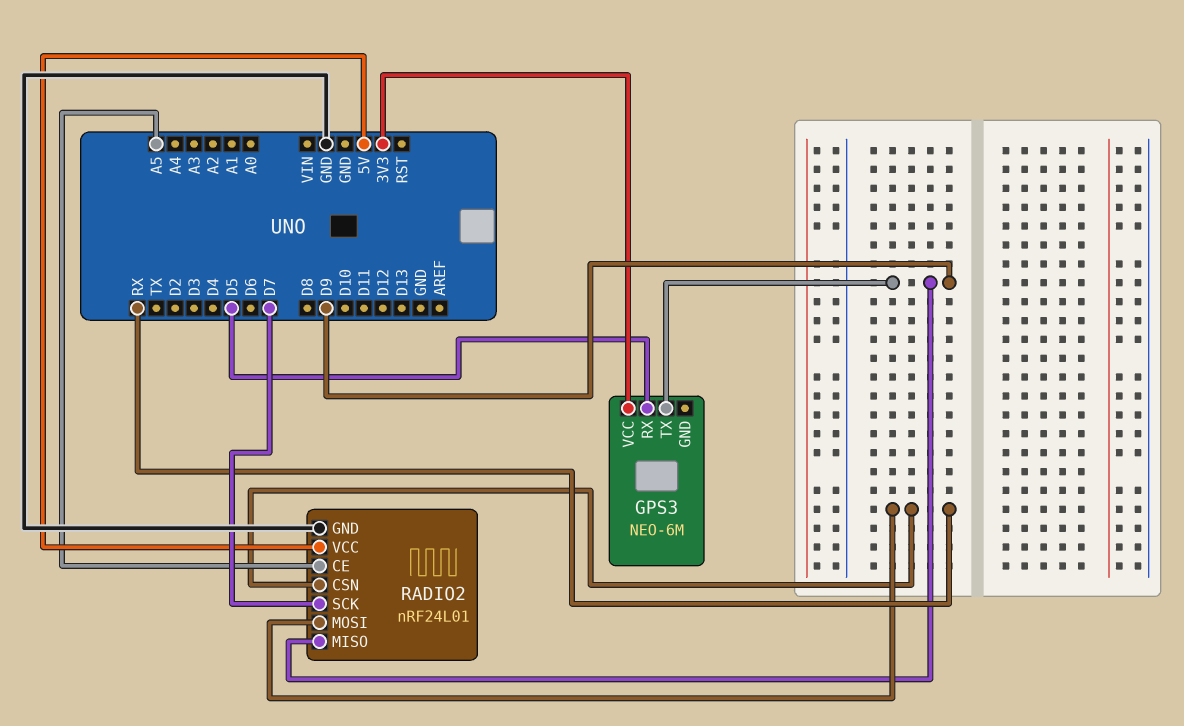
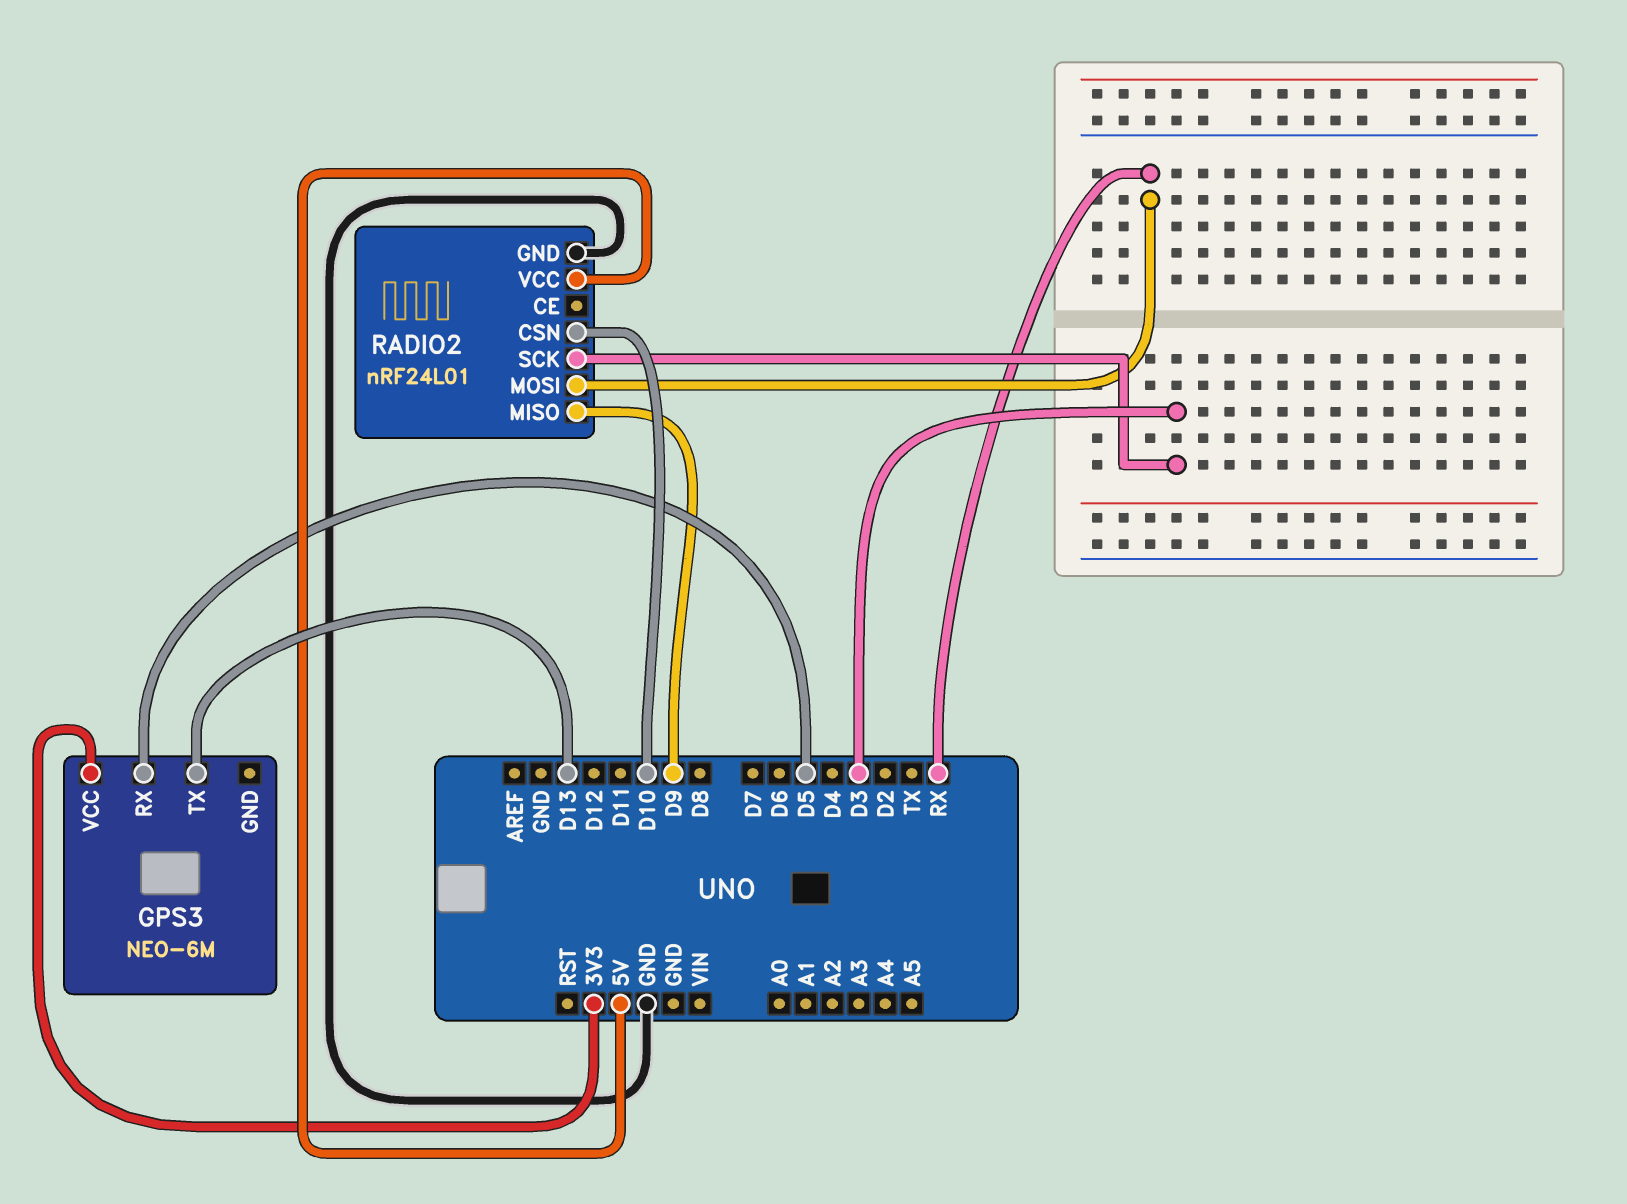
GPS3 pin TX: D9 -> D13
RADIO2 pin CE: A5 -> none
RADIO2 pin CSN: RX -> D10
RADIO2 pin SCK: D7 -> D3

